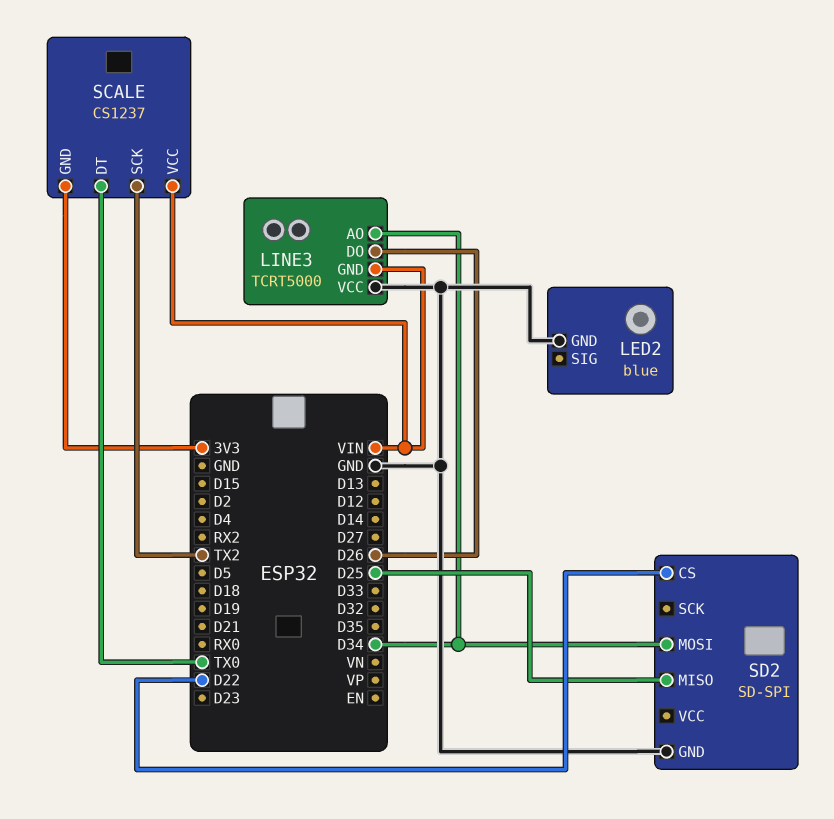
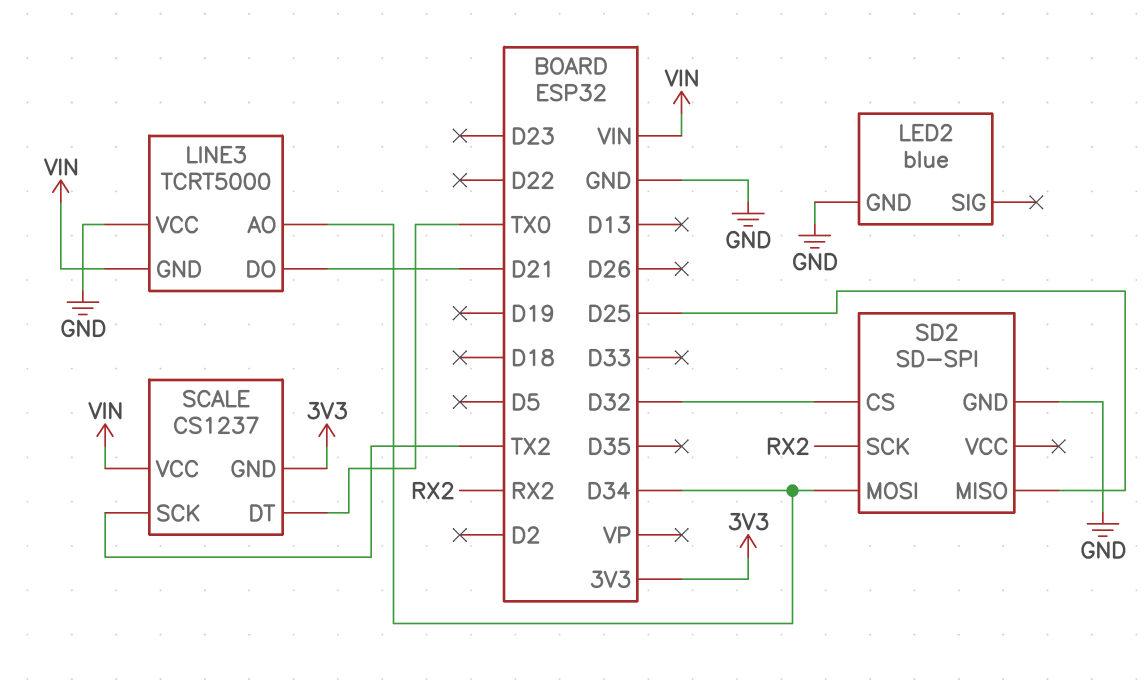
LINE3 pin DO: D26 -> D21
SD2 pin CS: D22 -> D32
SD2 pin SCK: none -> RX2

